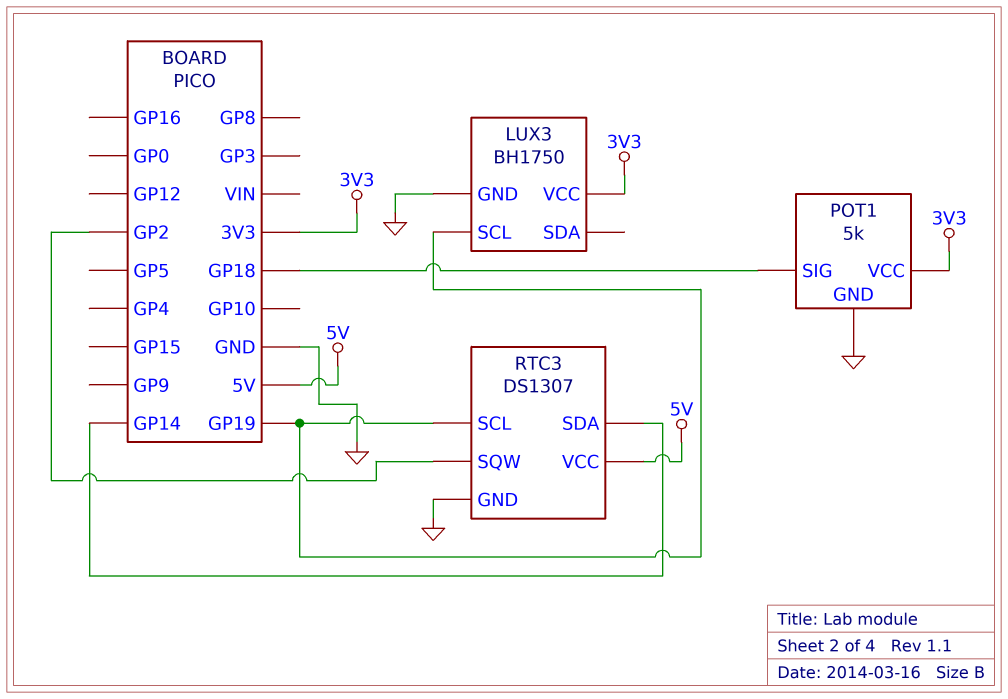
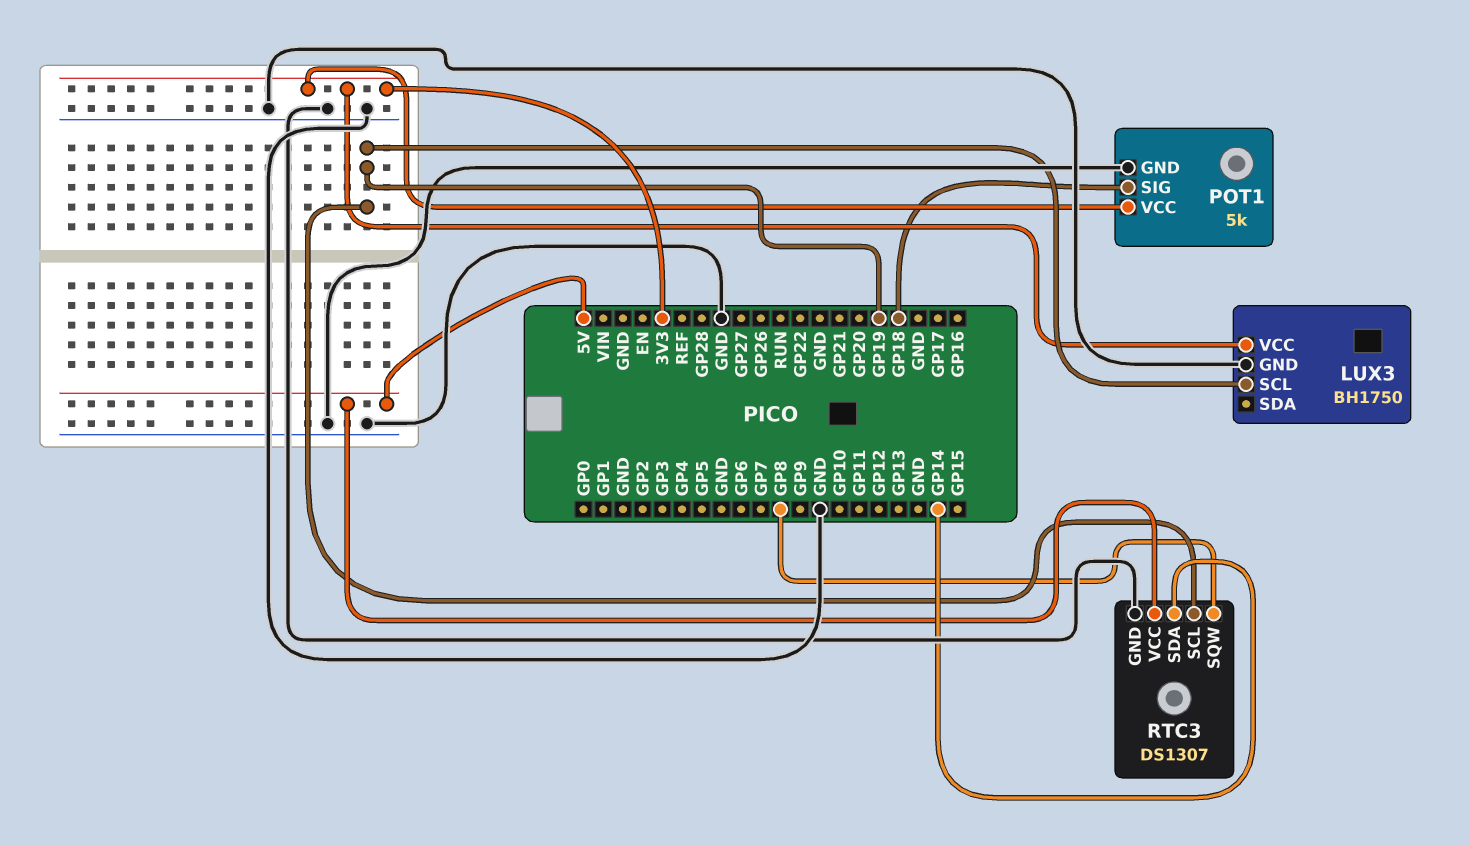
RTC3 pin SQW: GP2 -> GP8

